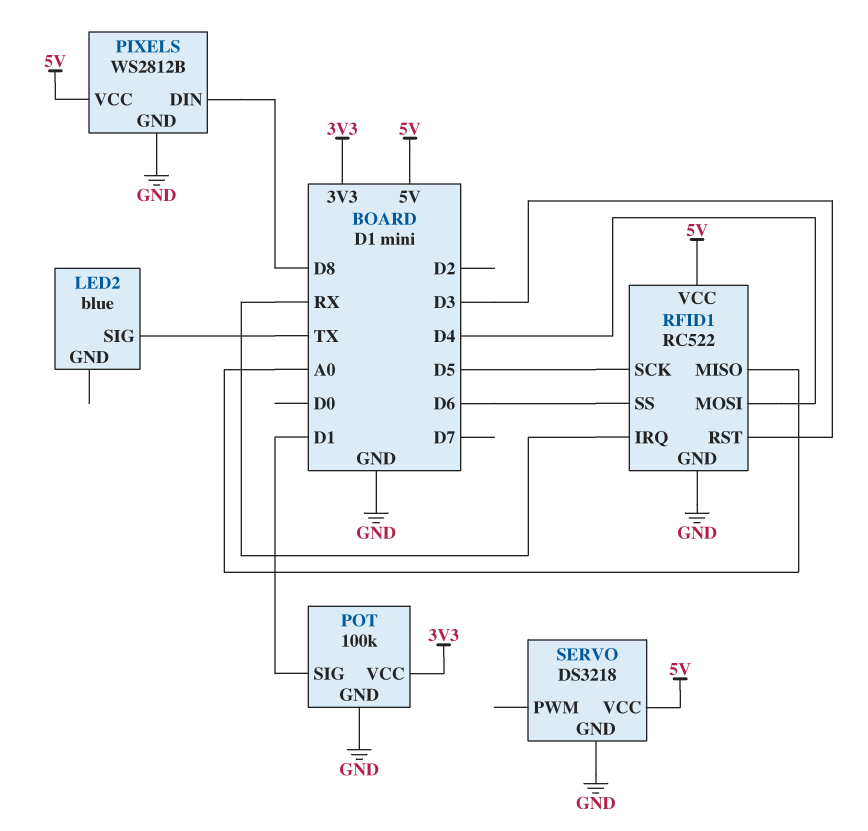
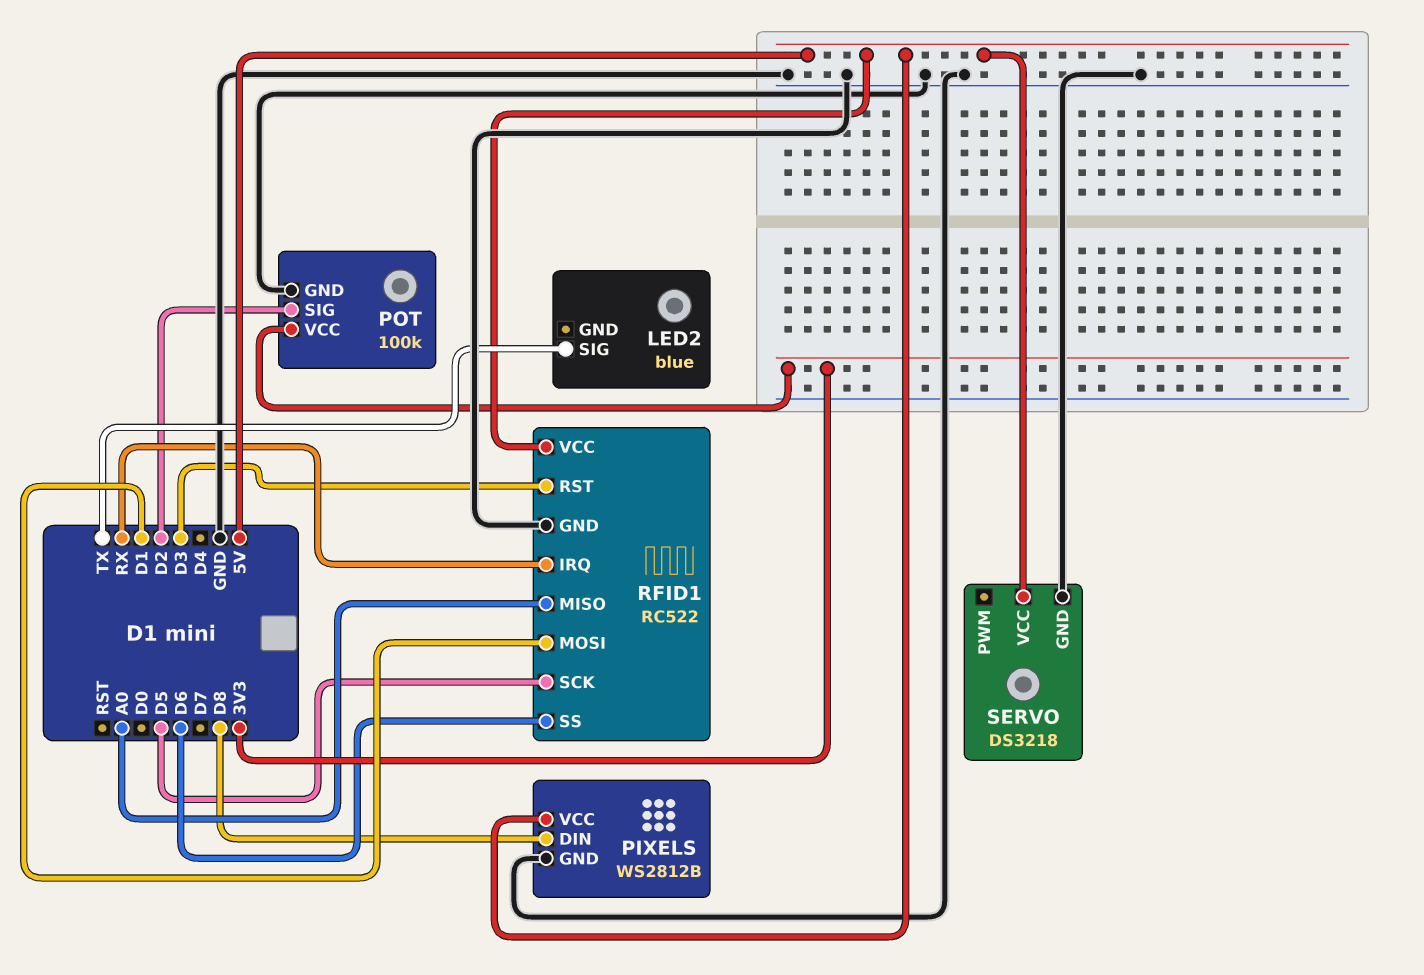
POT pin SIG: D1 -> D2
RFID1 pin MOSI: D4 -> D1

